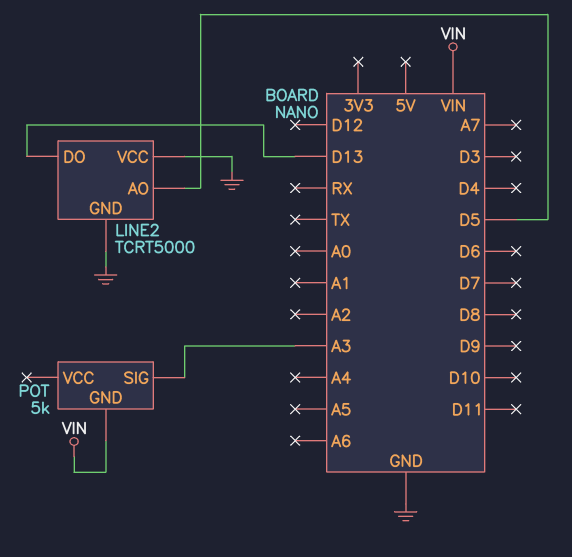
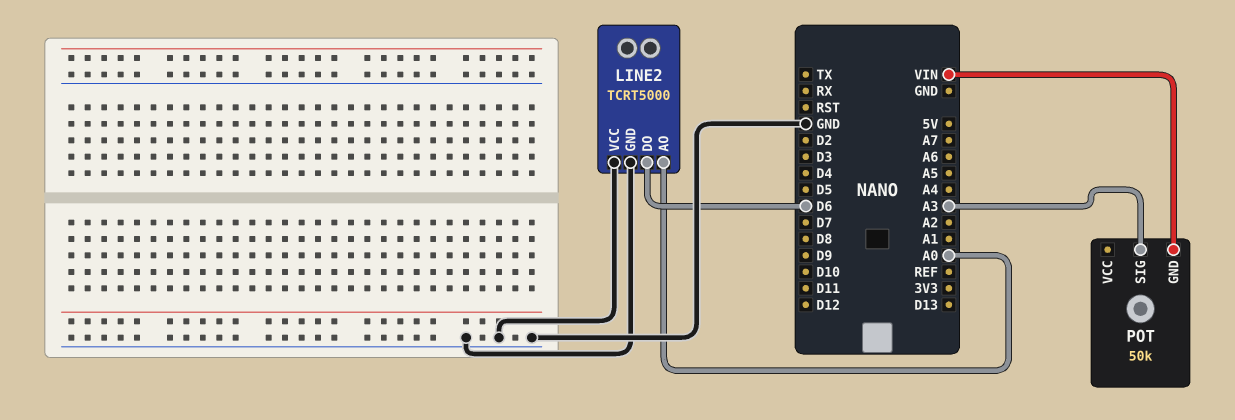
LINE2 pin AO: D5 -> A0
LINE2 pin DO: D13 -> D6
POT: 5k -> 50k

